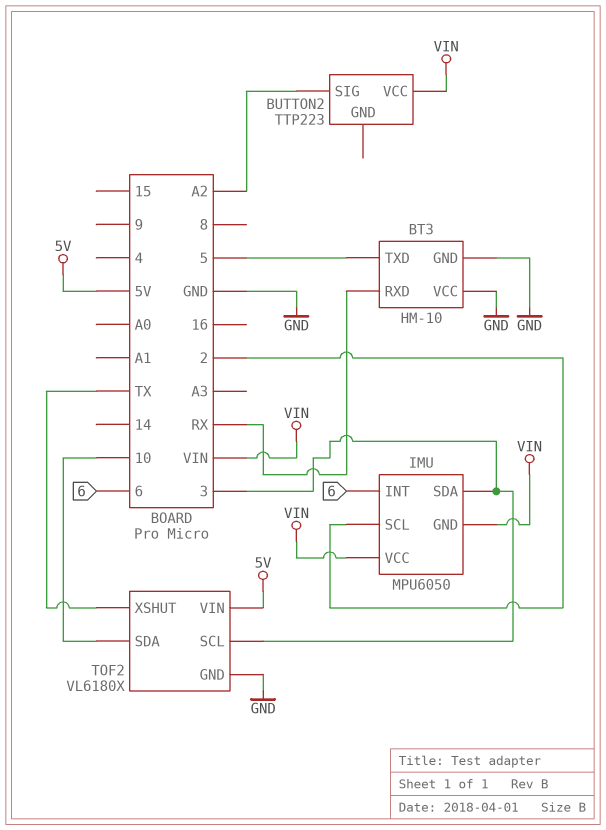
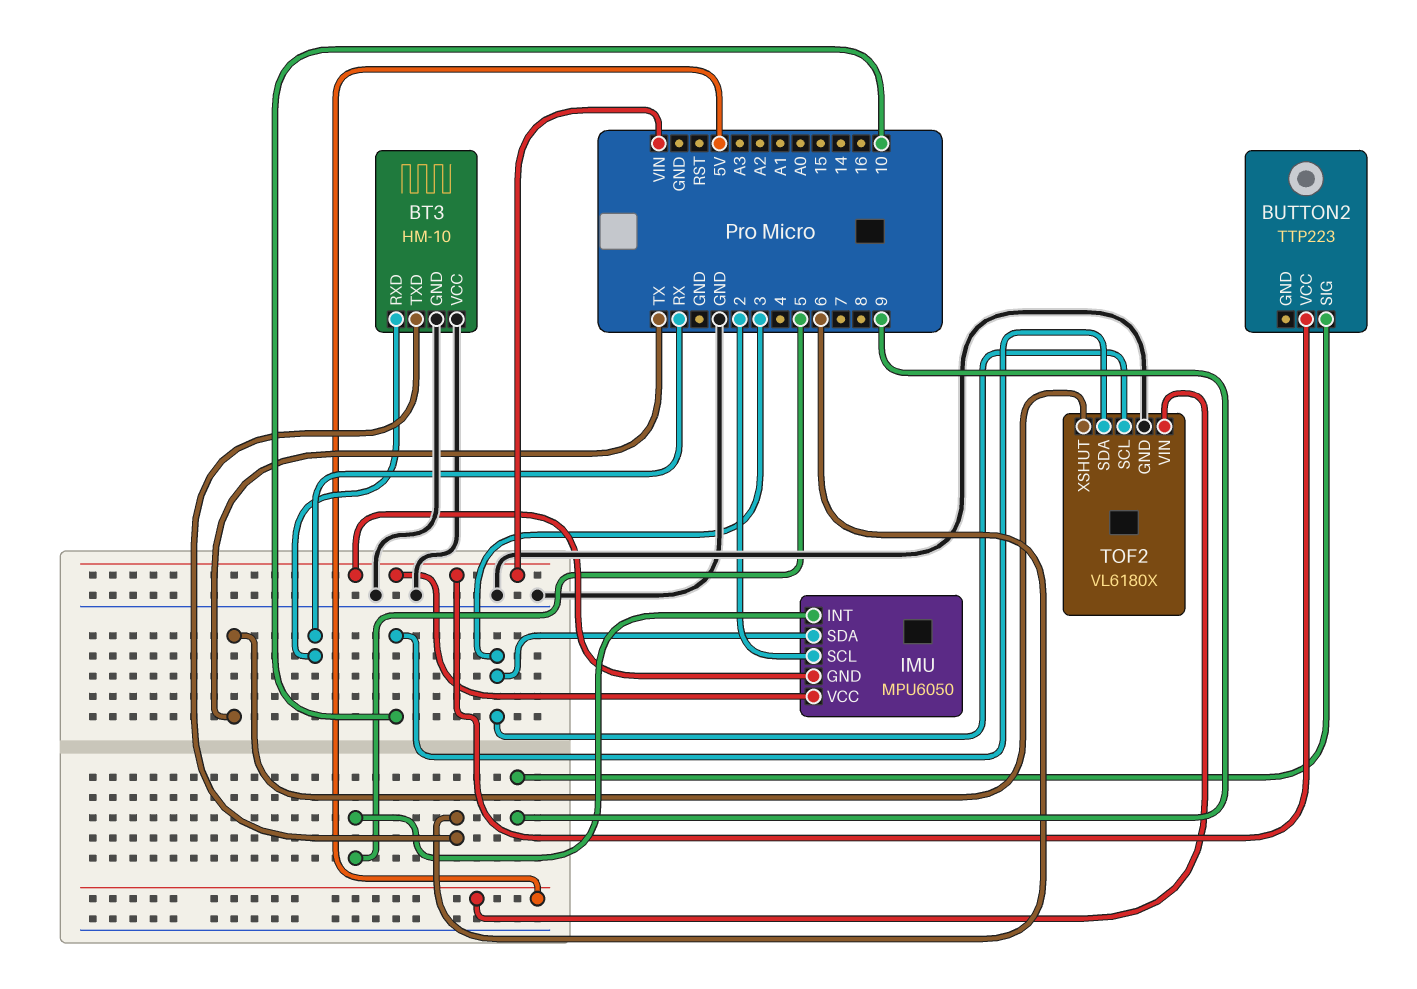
BT3 pin TXD: 5 -> 6
BUTTON2 pin SIG: A2 -> 9
IMU pin INT: 6 -> 5

